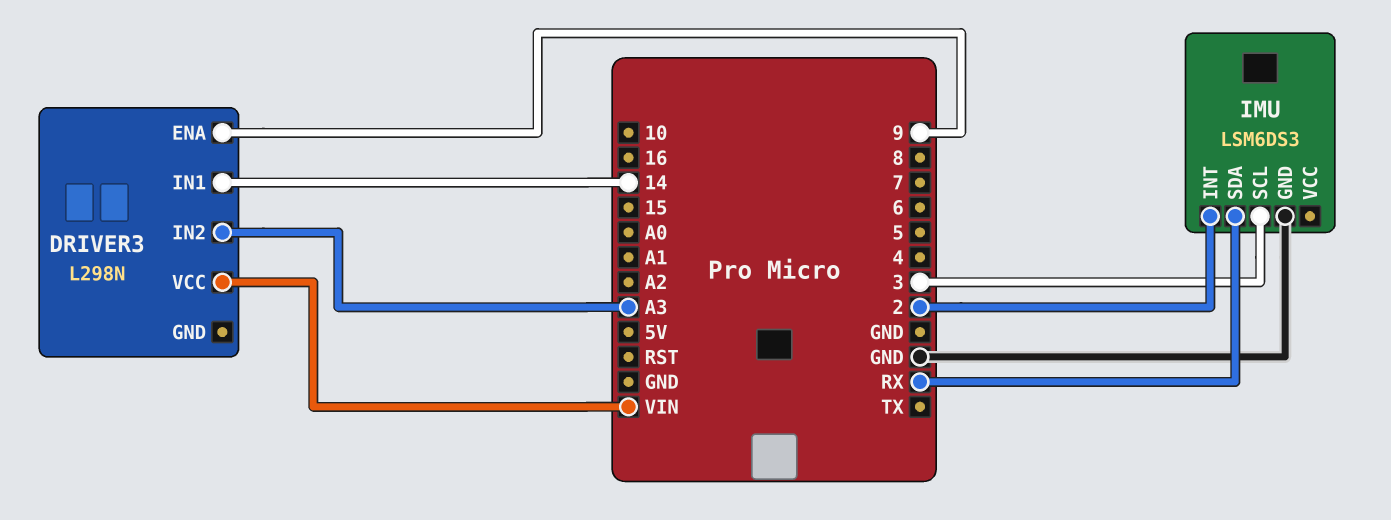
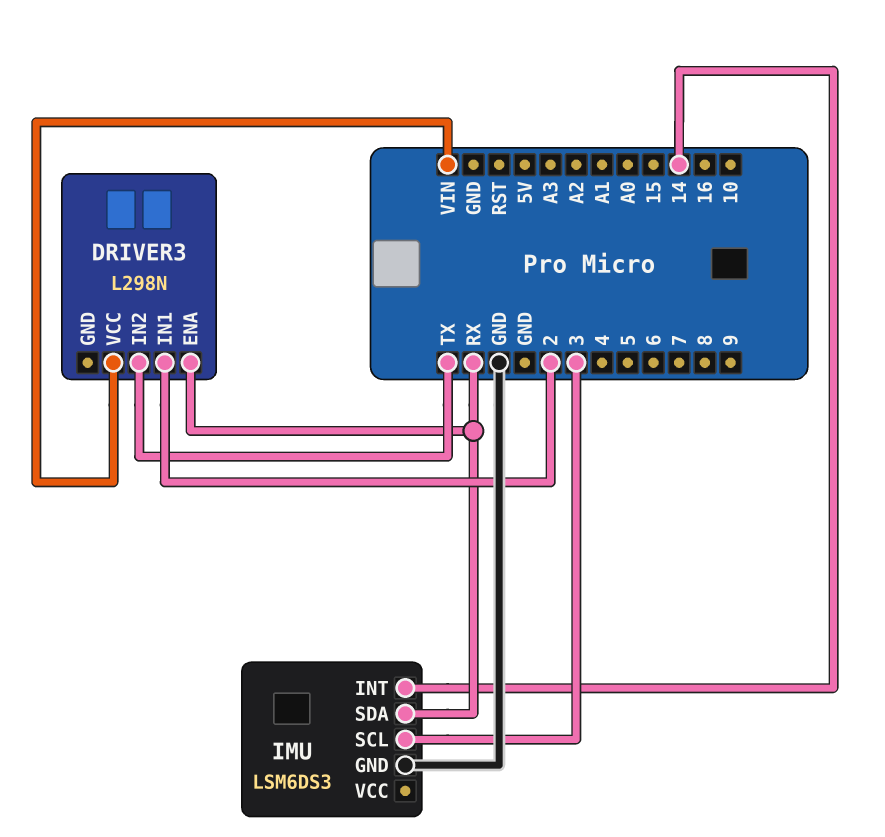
DRIVER3 pin ENA: 9 -> RX
DRIVER3 pin IN1: 14 -> 2
DRIVER3 pin IN2: A3 -> TX
IMU pin INT: 2 -> 14

